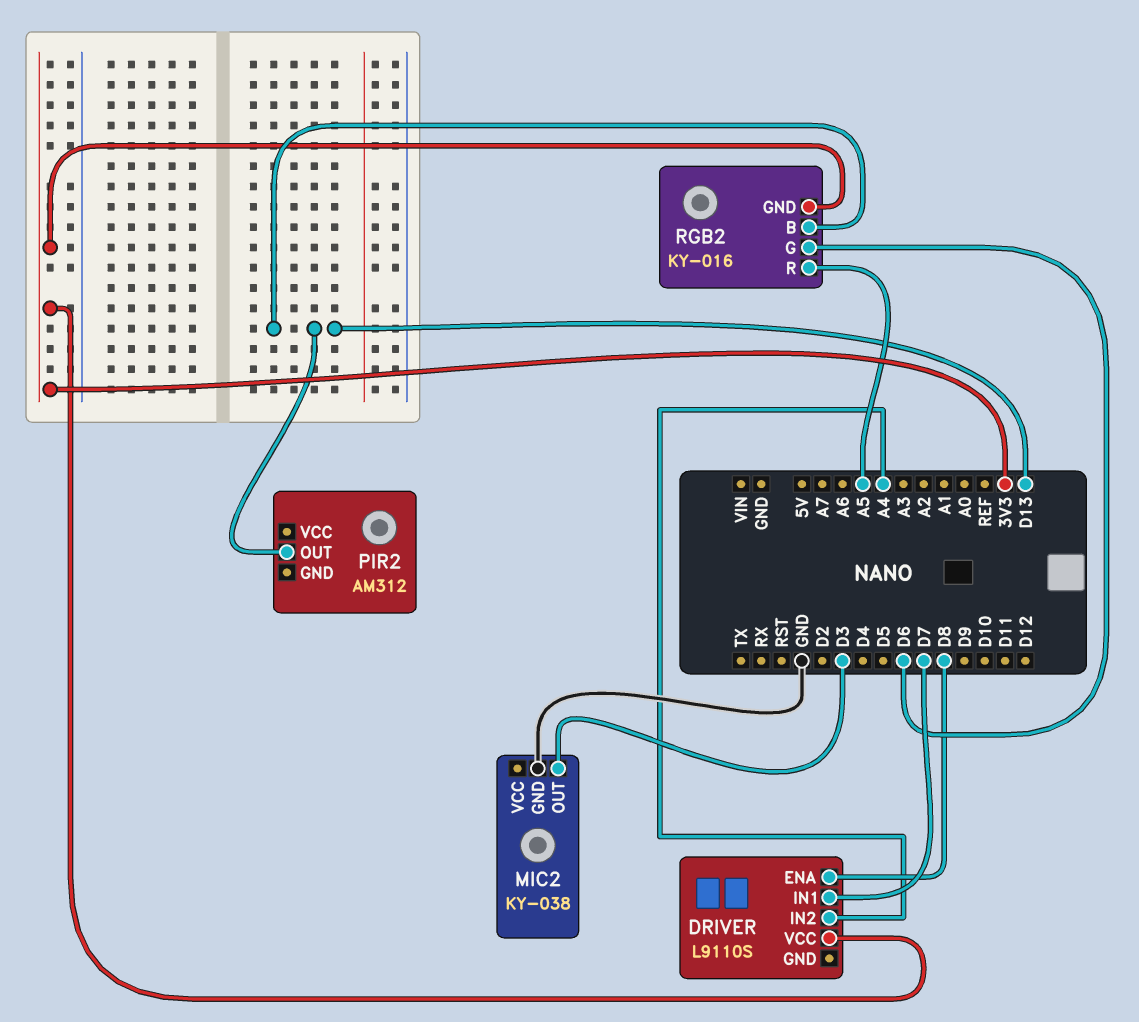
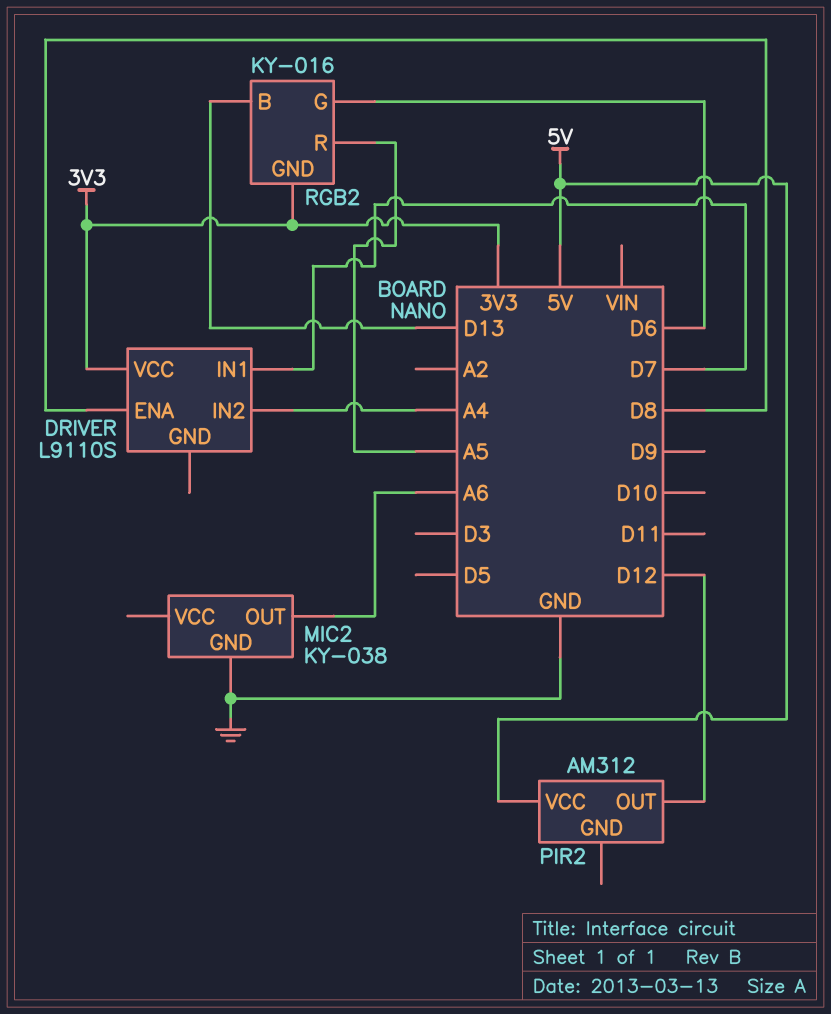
MIC2 pin OUT: D3 -> A6
PIR2 pin OUT: D13 -> D12
PIR2 pin VCC: none -> 5V

